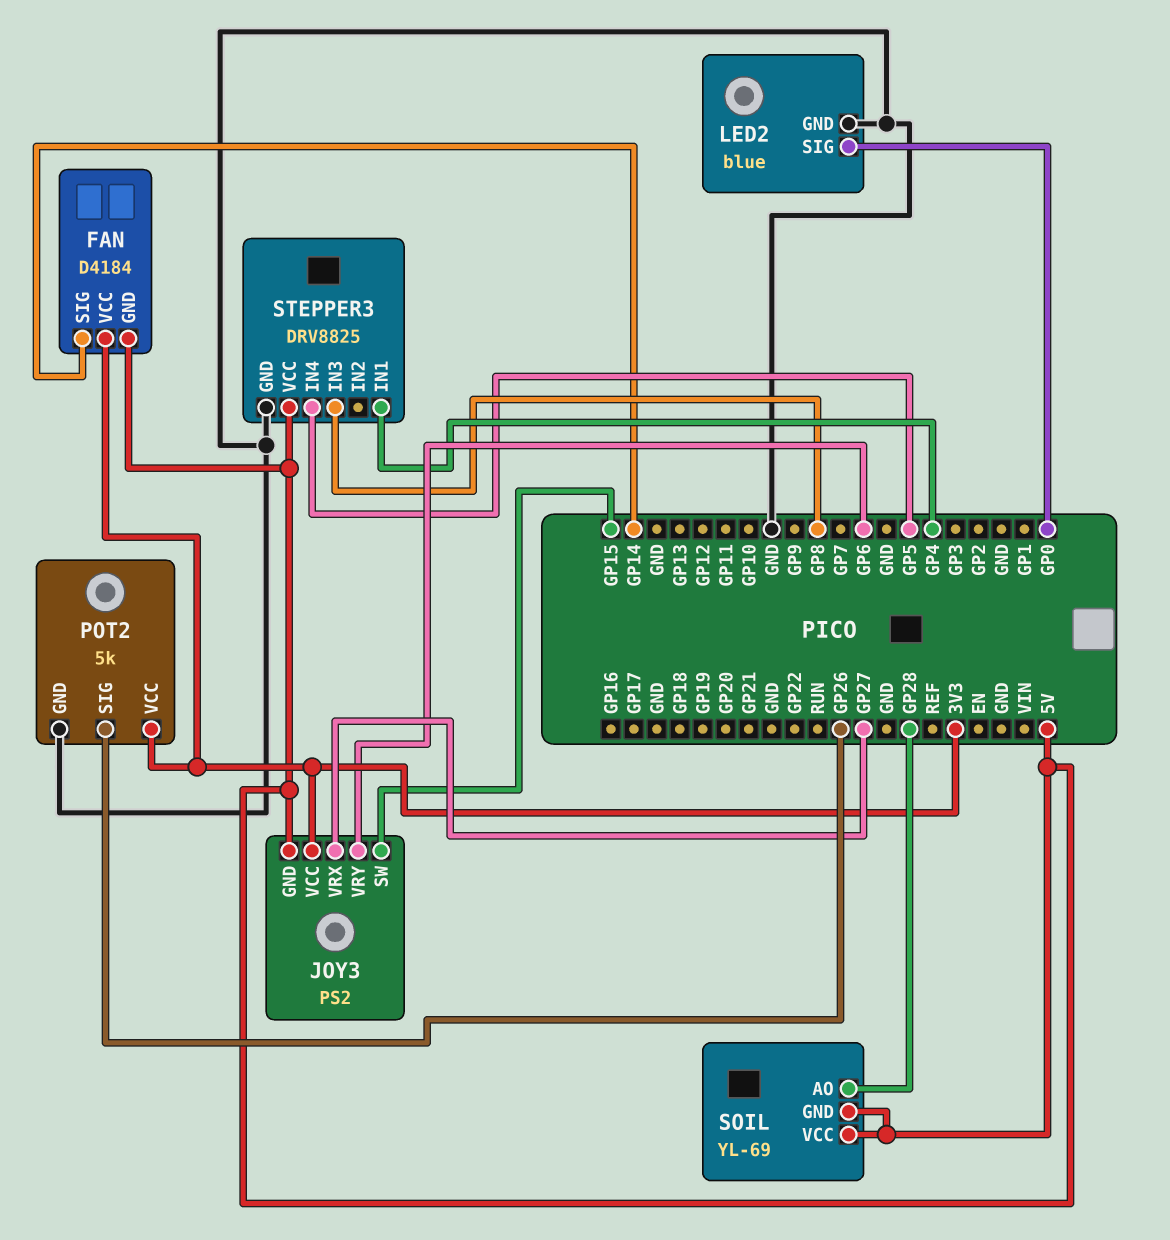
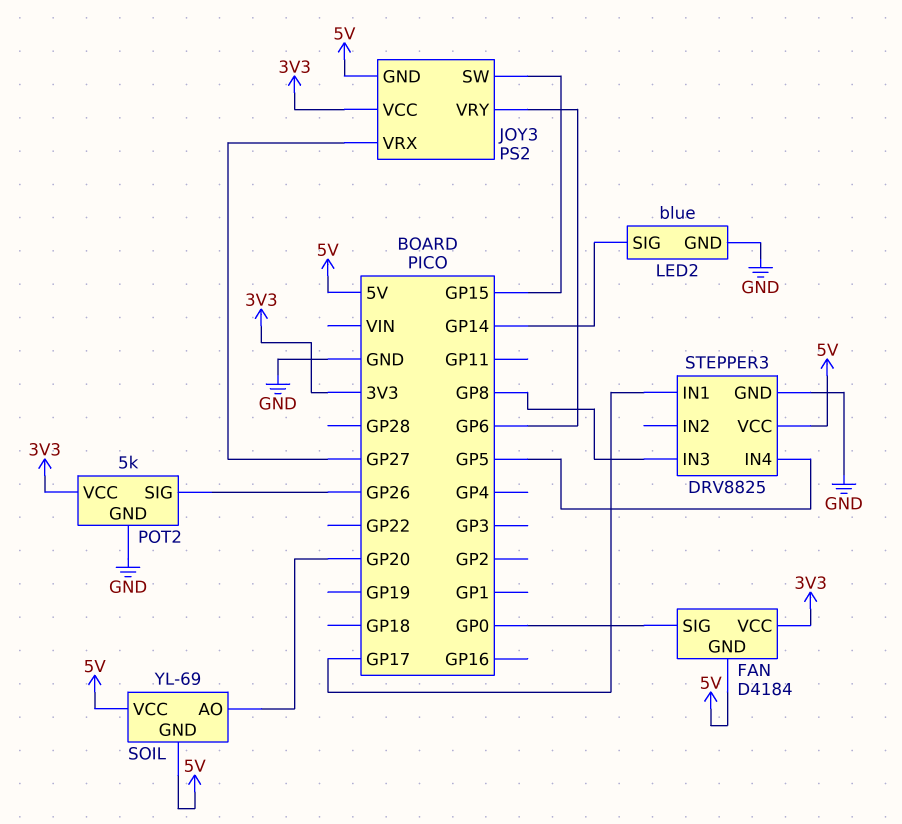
FAN pin SIG: GP14 -> GP0
LED2 pin SIG: GP0 -> GP14
SOIL pin AO: GP28 -> GP20
STEPPER3 pin IN1: GP4 -> GP17

